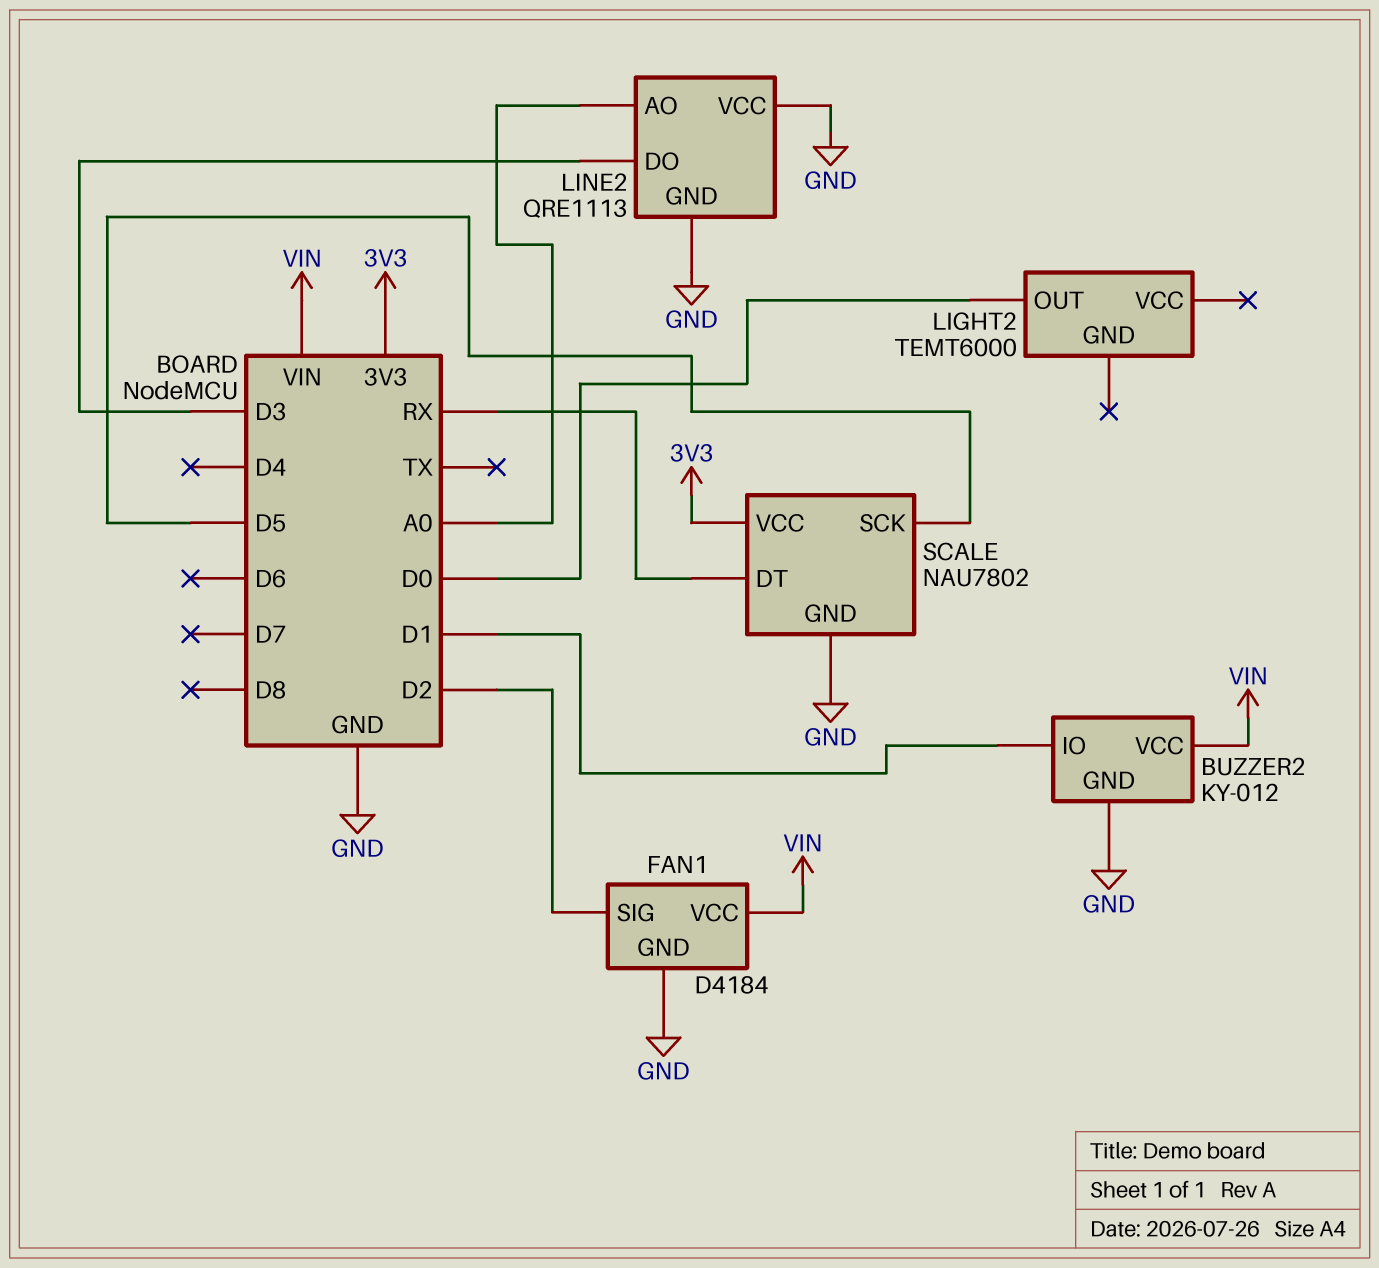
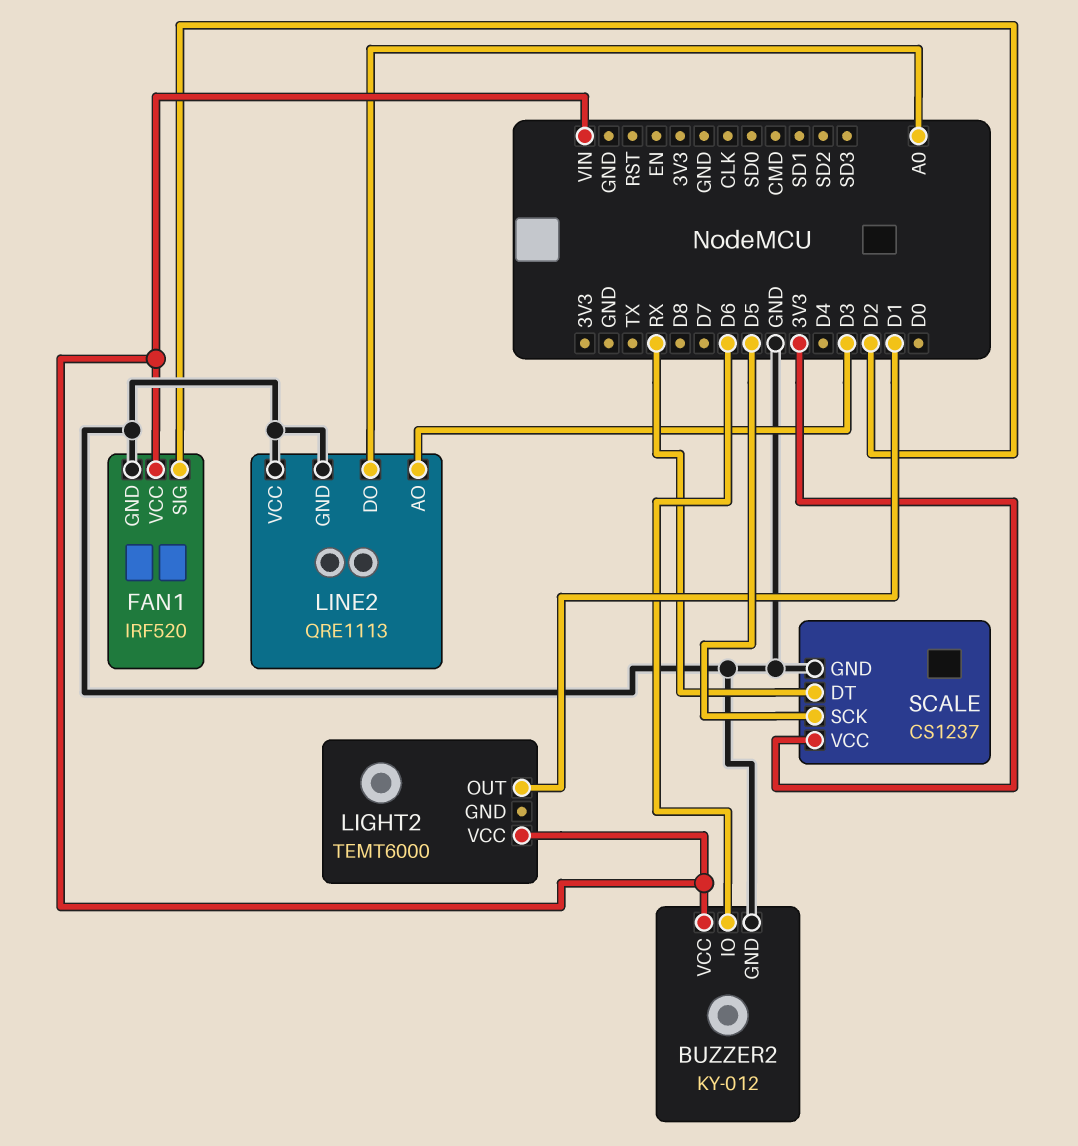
BUZZER2 pin IO: D1 -> D6
FAN1: D4184 -> IRF520
LIGHT2 pin OUT: D0 -> D1
LIGHT2 pin VCC: none -> VIN
LINE2 pin AO: A0 -> D3
LINE2 pin DO: D3 -> A0
SCALE: NAU7802 -> CS1237

